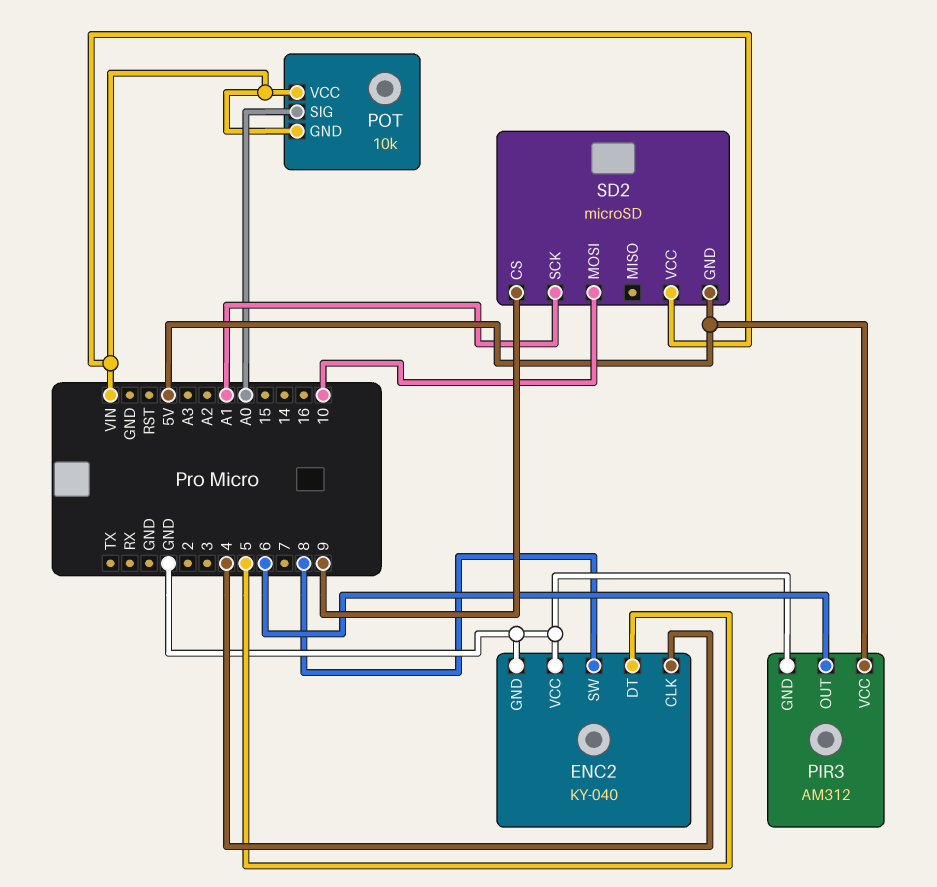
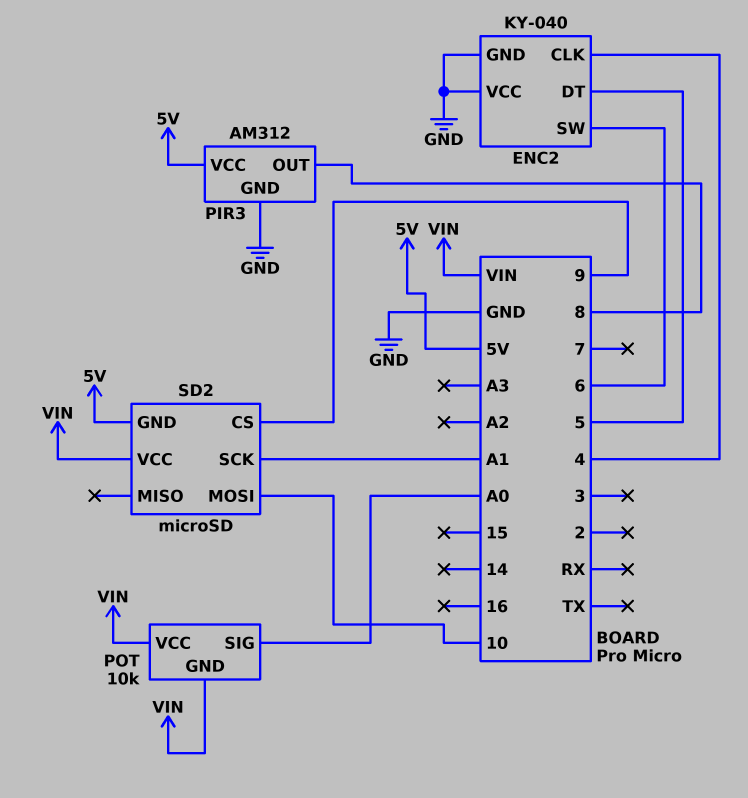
ENC2 pin SW: 8 -> 6
PIR3 pin OUT: 6 -> 8

